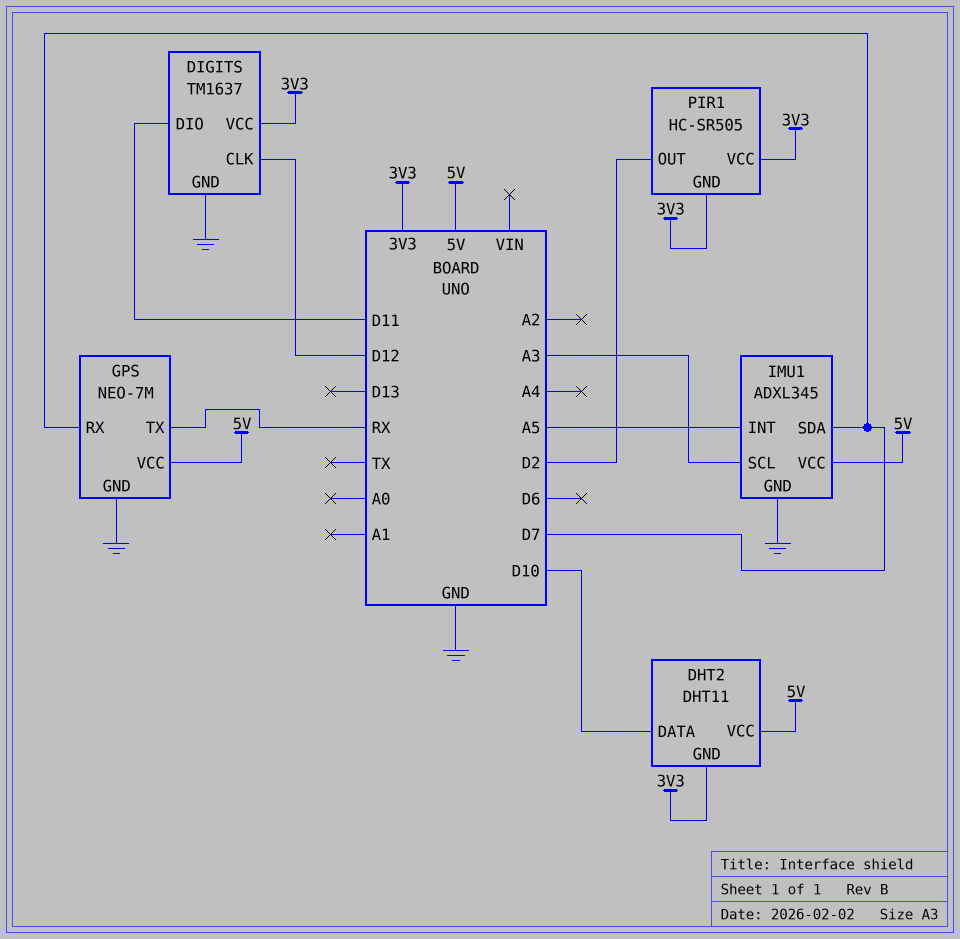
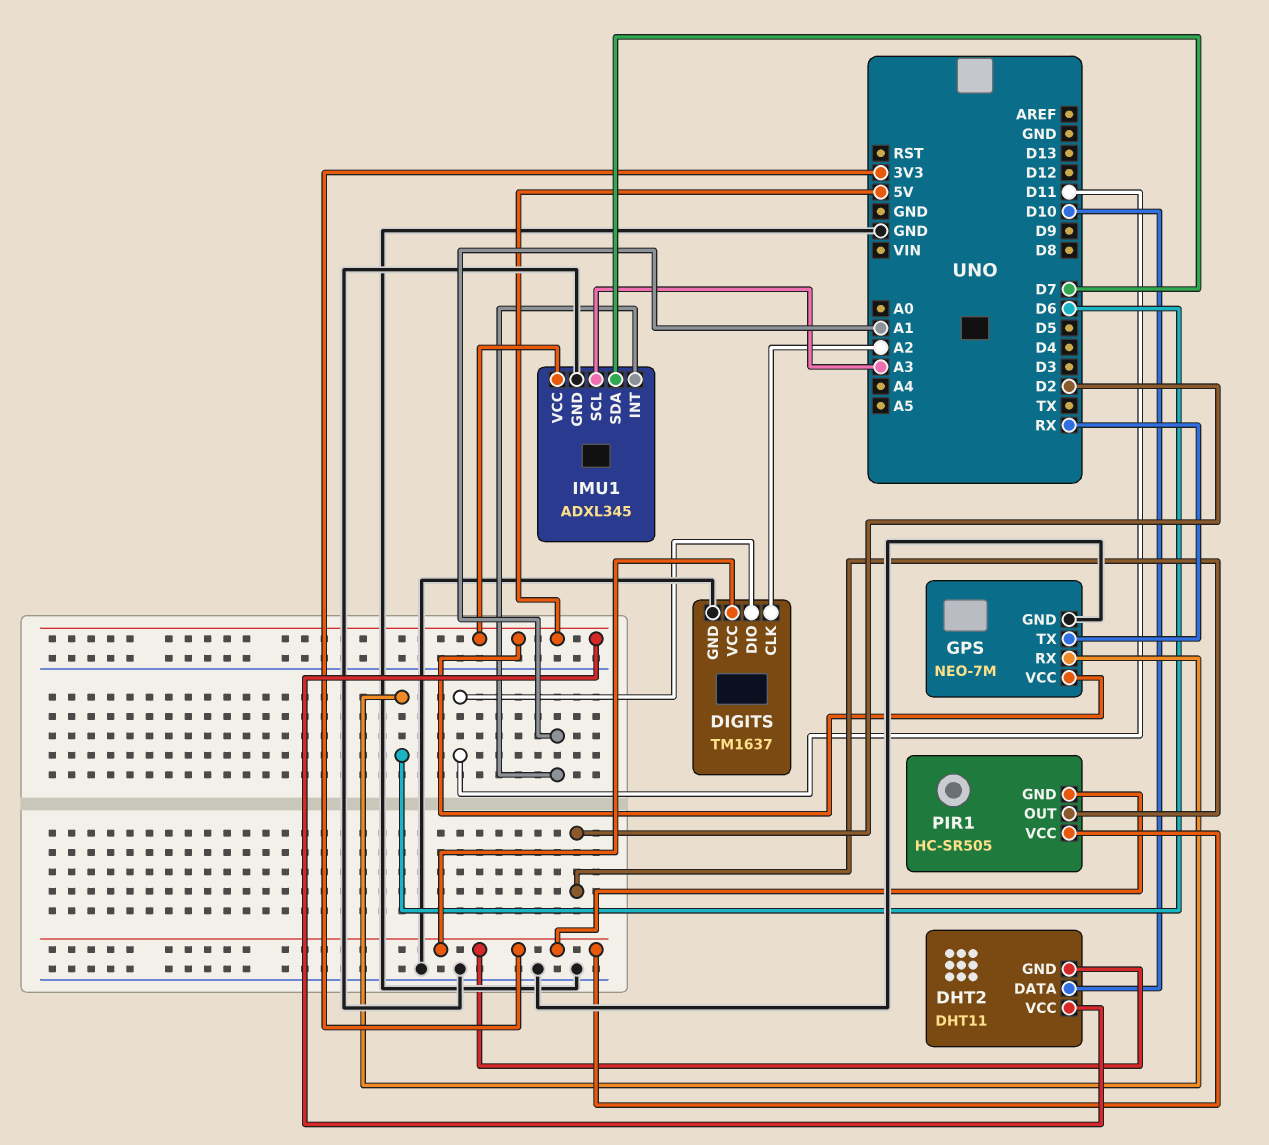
DIGITS pin CLK: D12 -> A2
GPS pin RX: D7 -> D6
IMU1 pin INT: A5 -> A1

